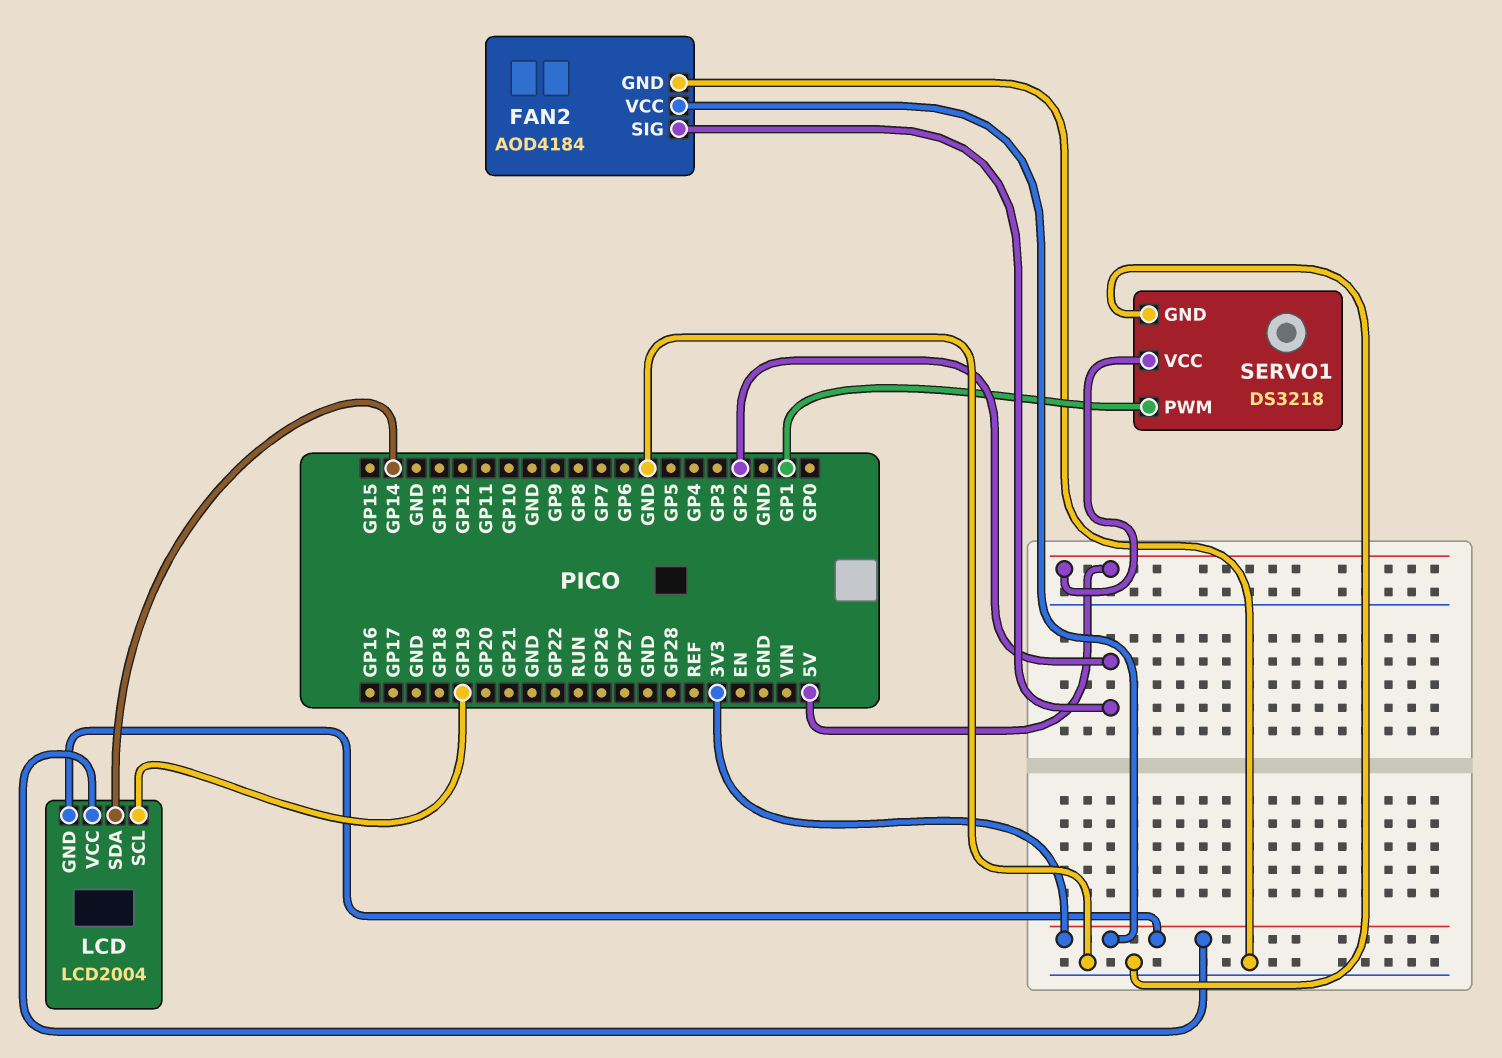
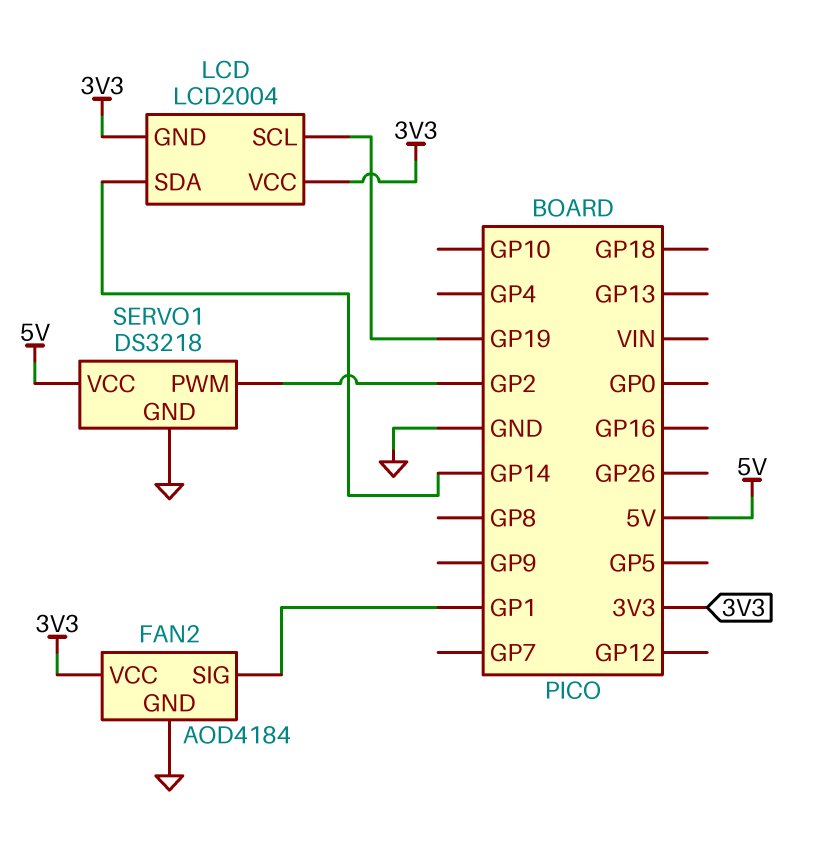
FAN2 pin SIG: GP2 -> GP1
SERVO1 pin PWM: GP1 -> GP2

